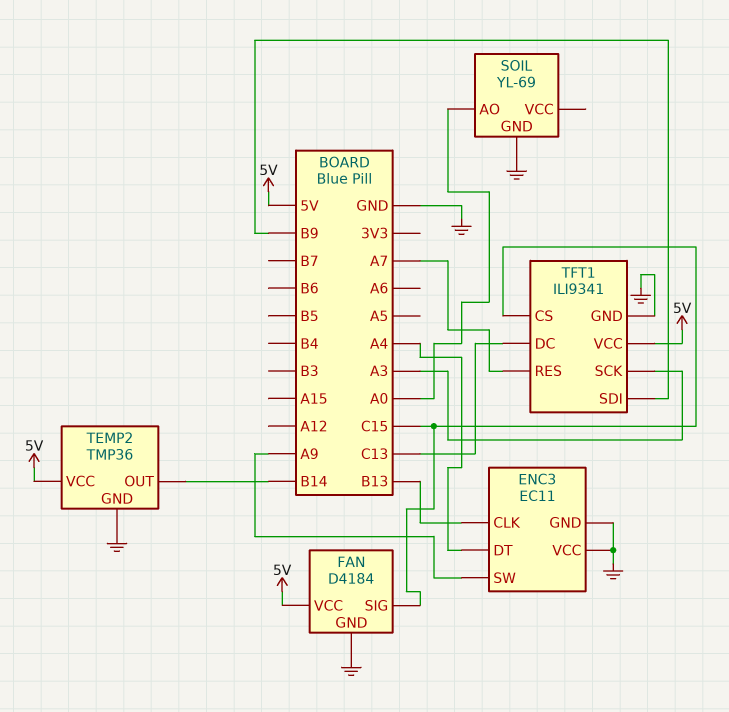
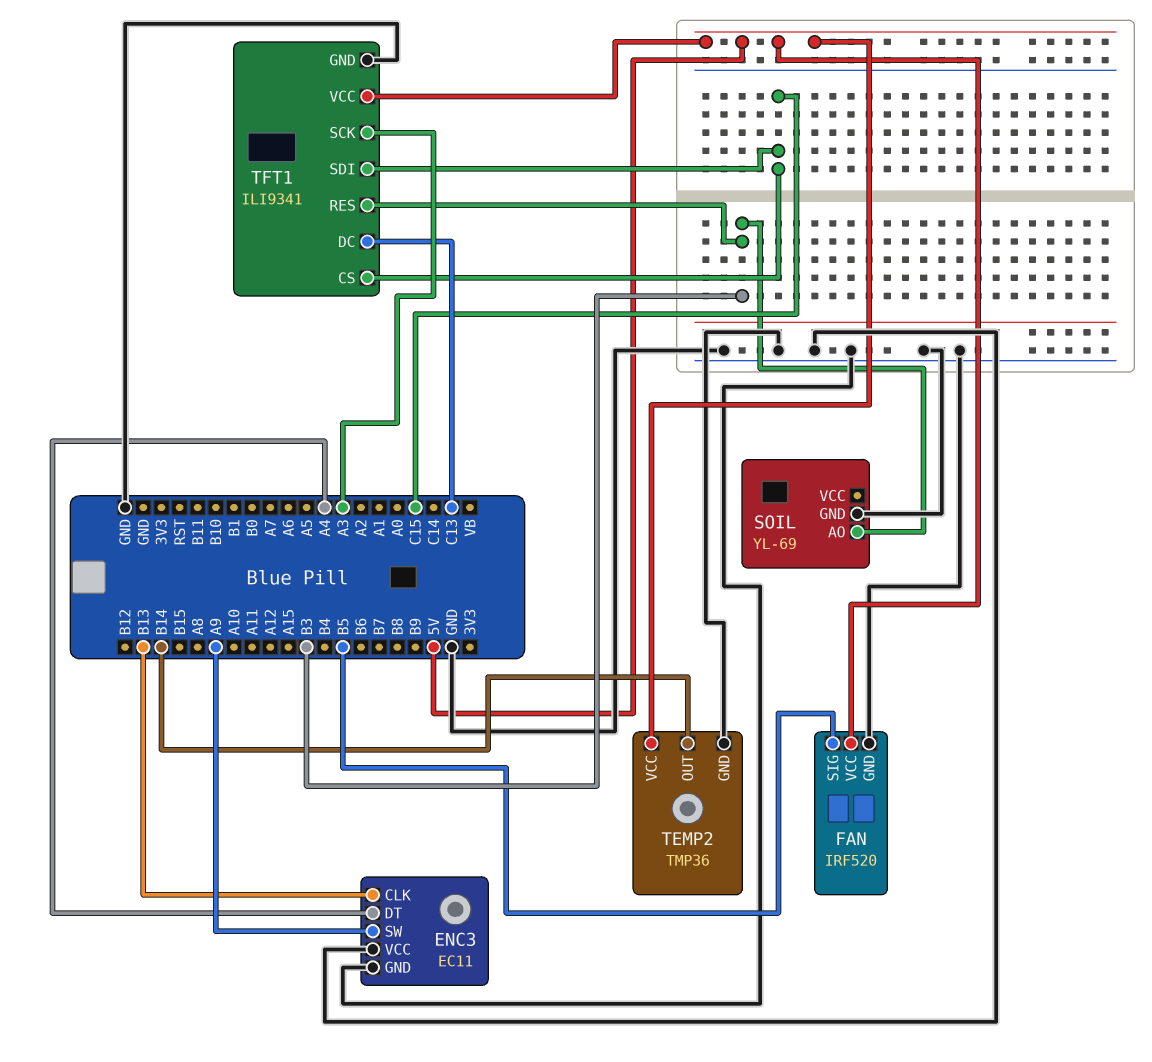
FAN: D4184 -> IRF520
FAN pin SIG: C15 -> B5
SOIL pin AO: A0 -> B3
TFT1 pin RES: A7 -> B3
TFT1 pin SDI: B9 -> C15

